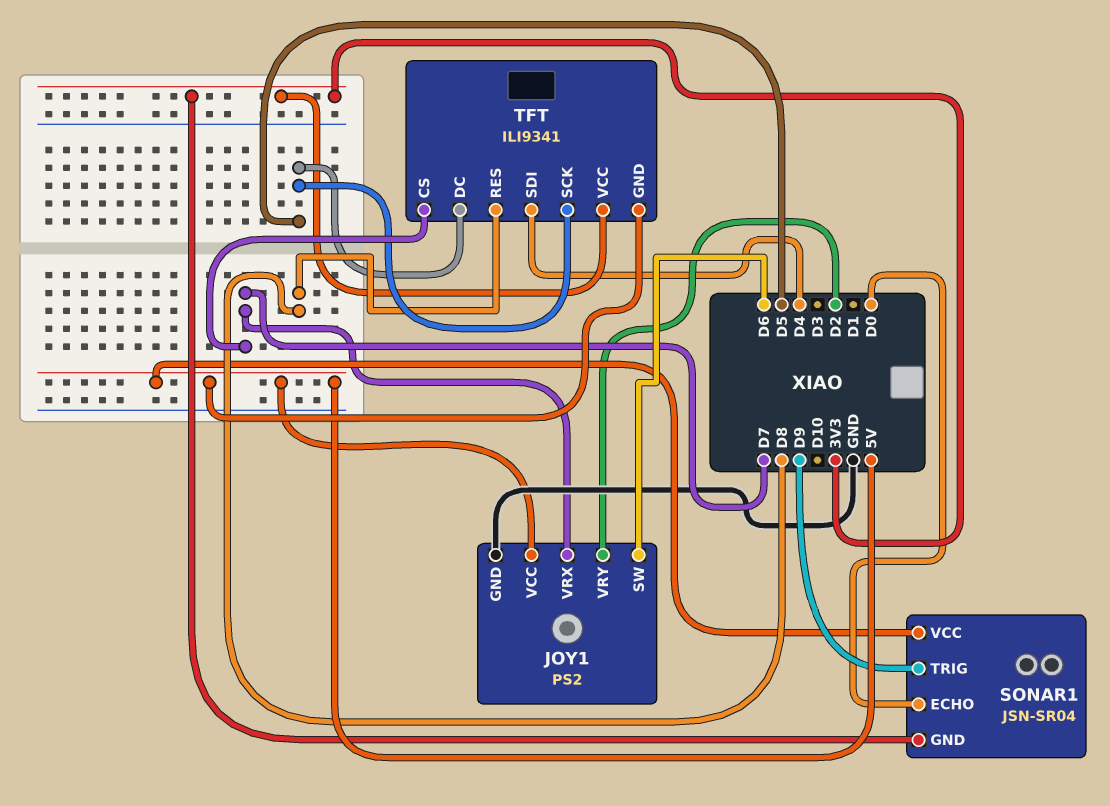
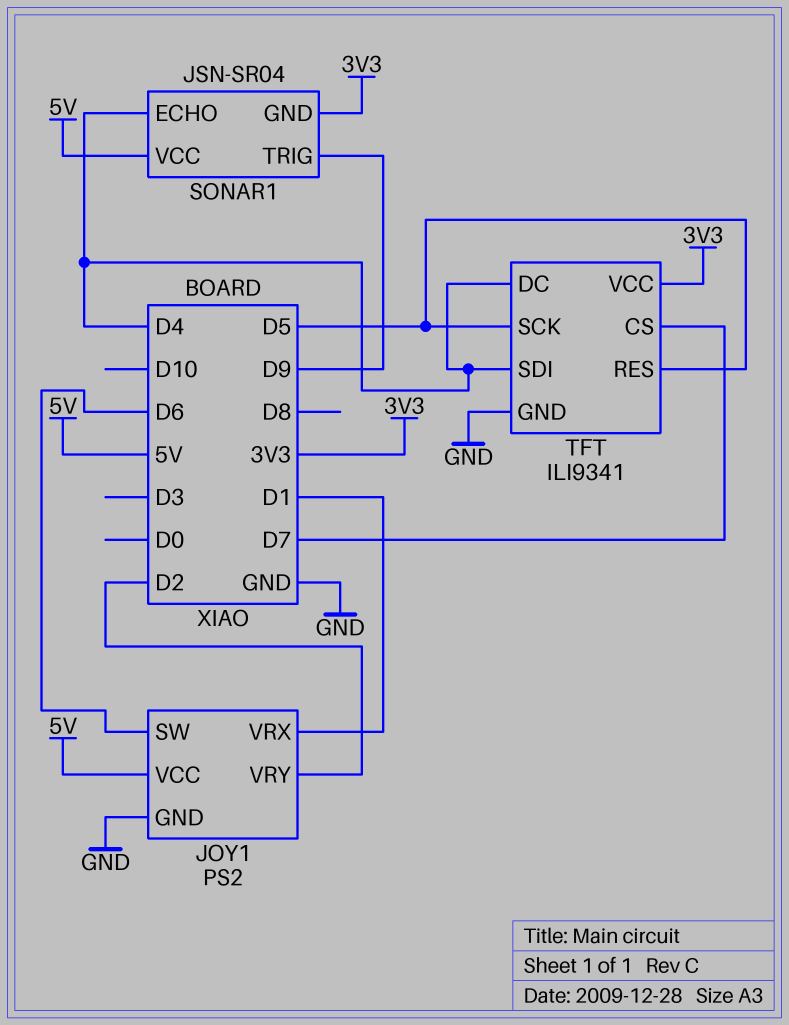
JOY1 pin VRX: D7 -> D1
SONAR1 pin ECHO: D0 -> D4
TFT pin DC: D5 -> D4
TFT pin GND: 5V -> GND
TFT pin RES: D8 -> D5

